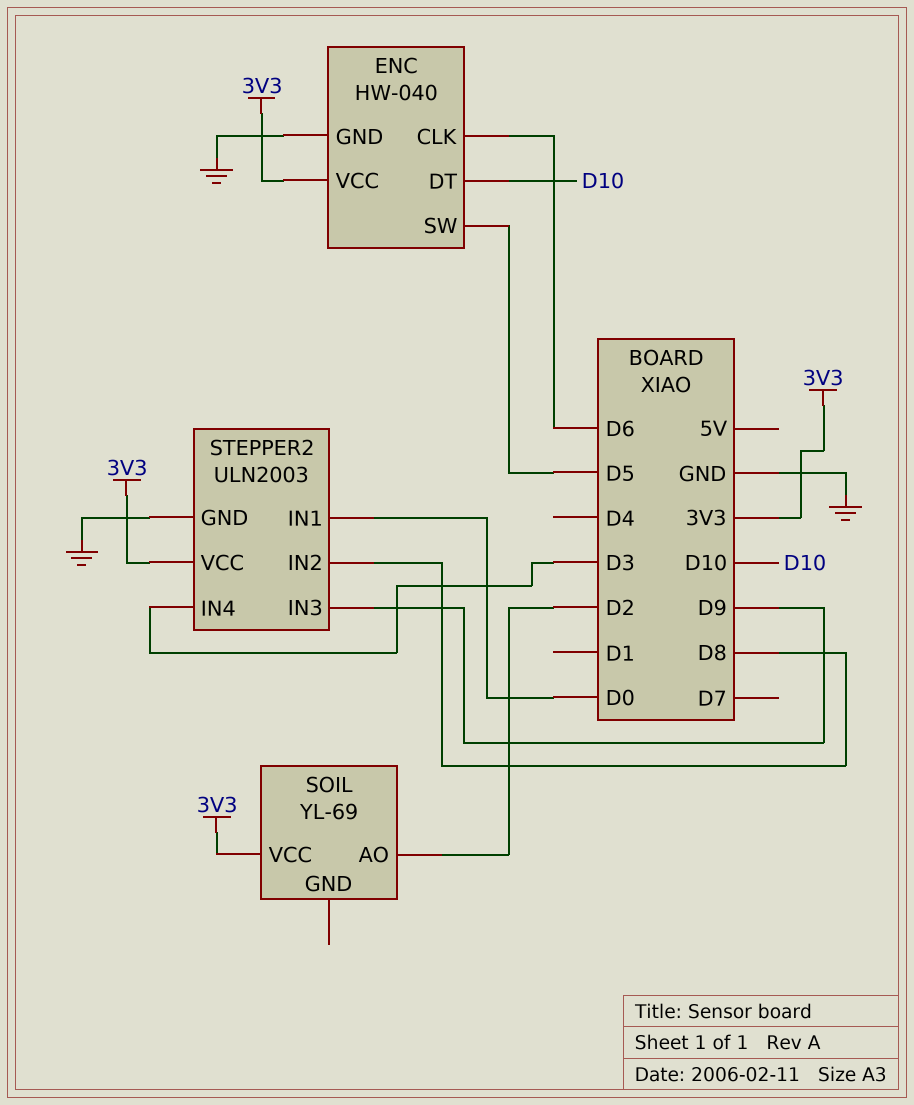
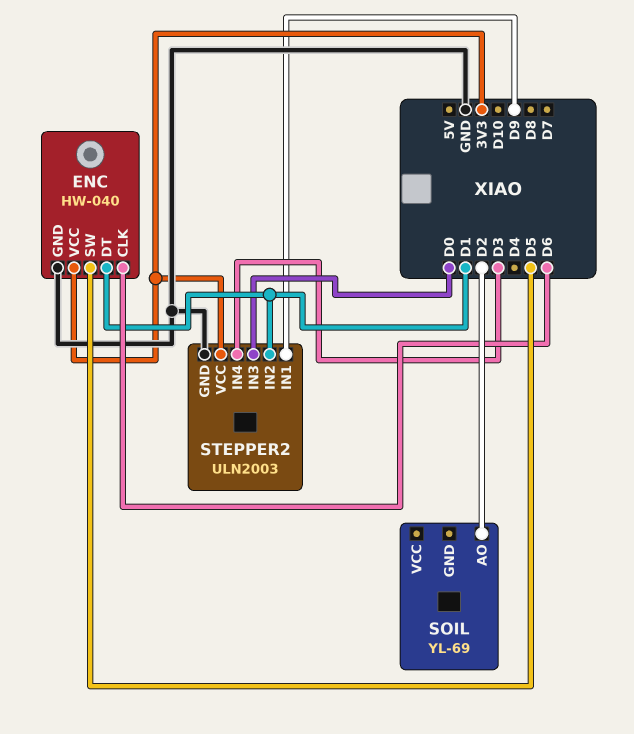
ENC pin DT: D10 -> D1
SOIL pin VCC: 3V3 -> none
STEPPER2 pin IN1: D0 -> D9
STEPPER2 pin IN2: D8 -> D1
STEPPER2 pin IN3: D9 -> D0

